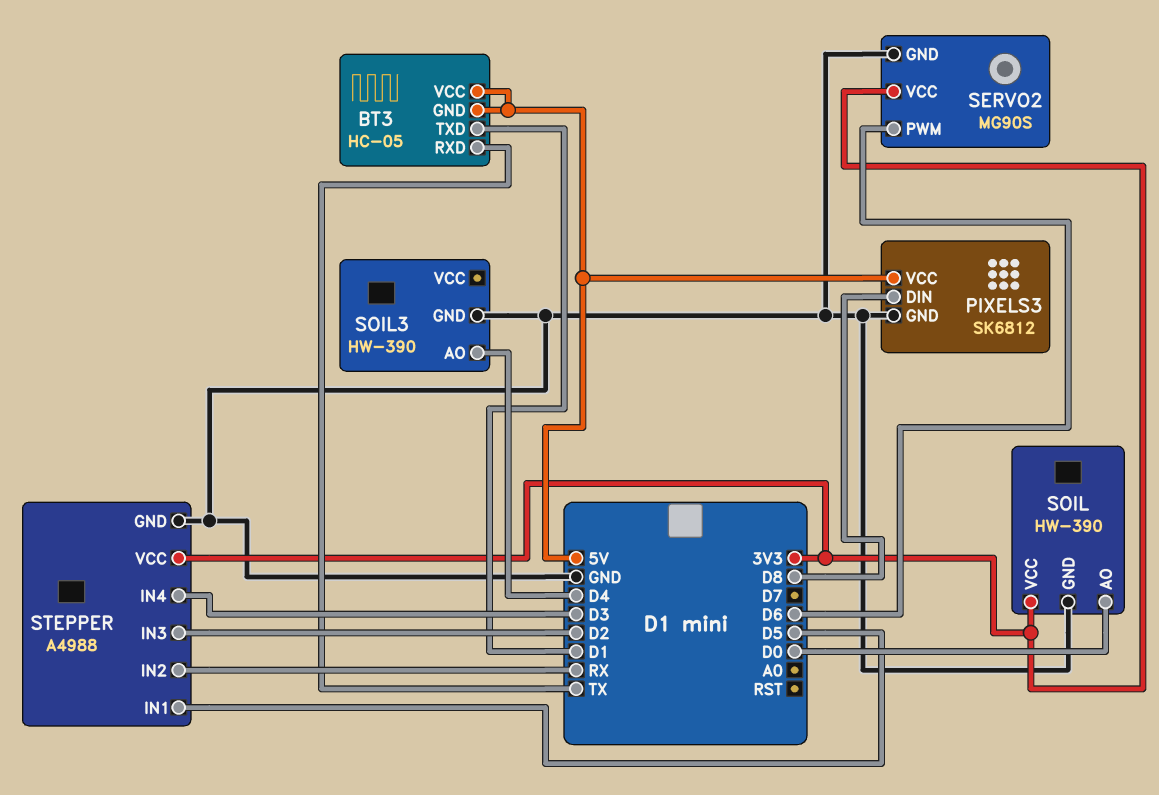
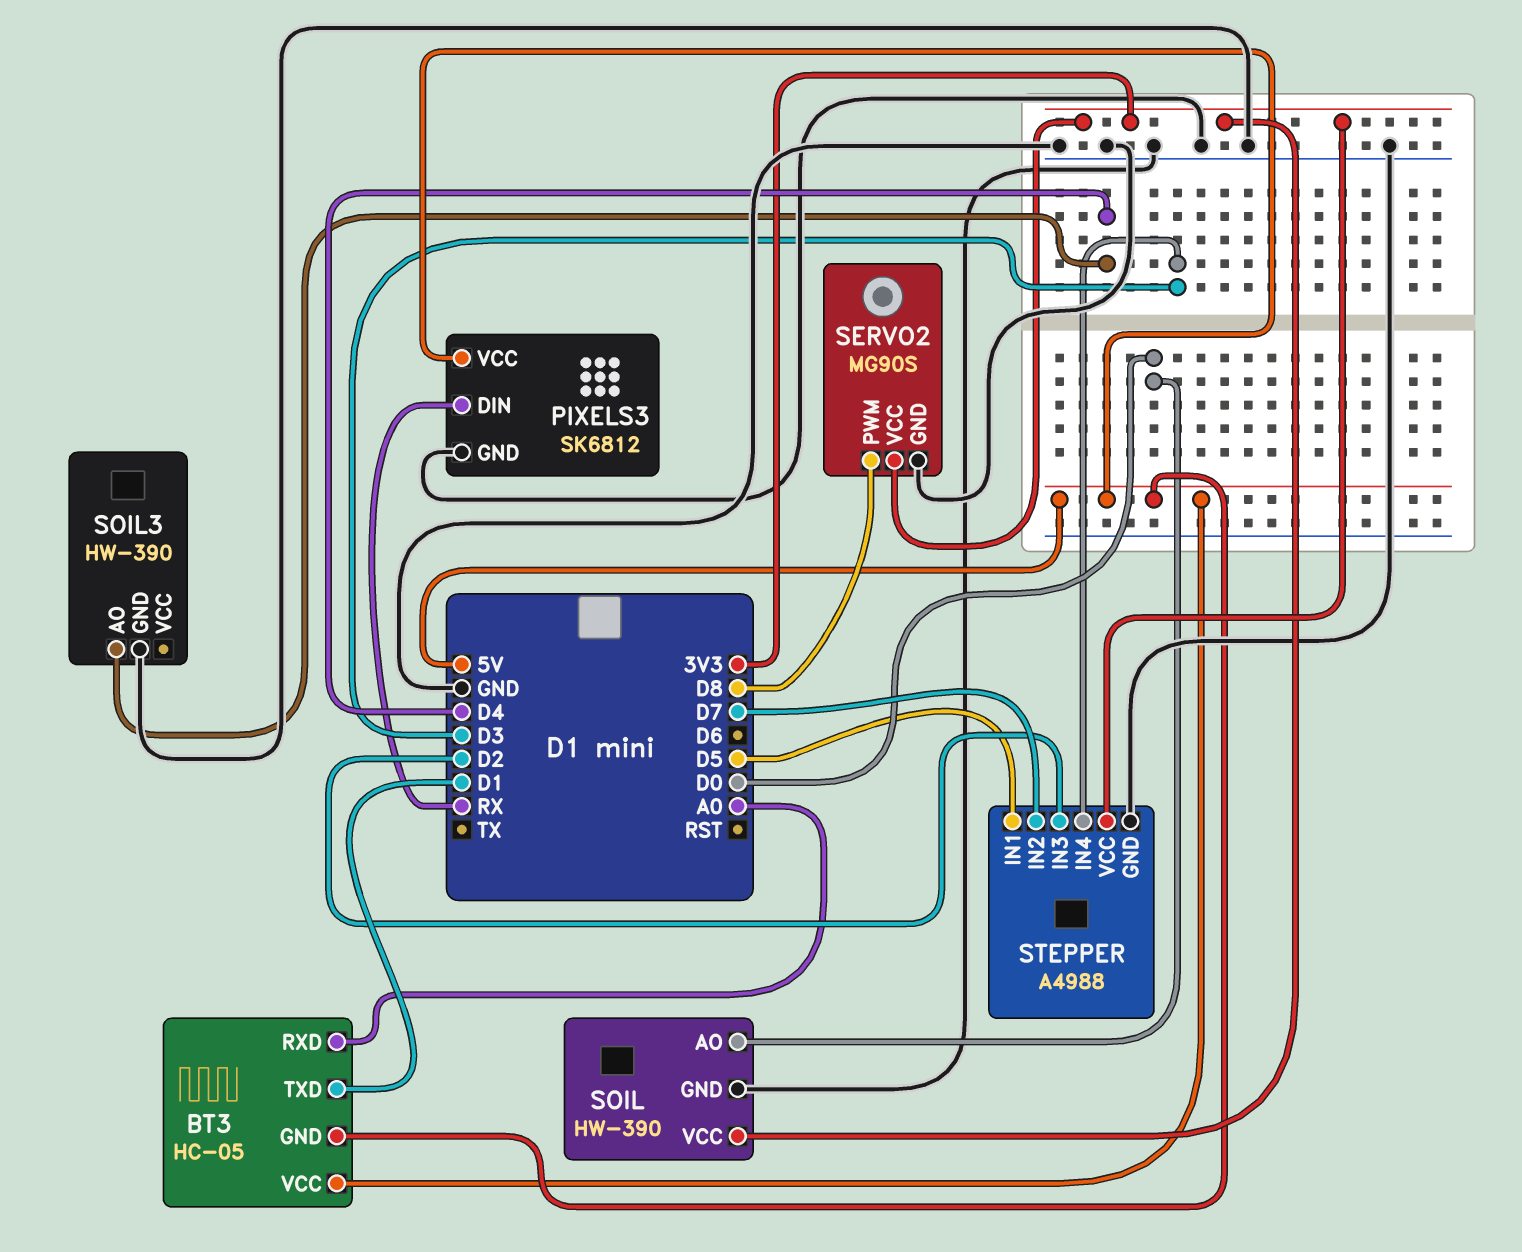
BT3 pin RXD: TX -> A0
PIXELS3 pin DIN: D8 -> RX
SERVO2 pin PWM: D6 -> D8
STEPPER pin IN2: RX -> D7

